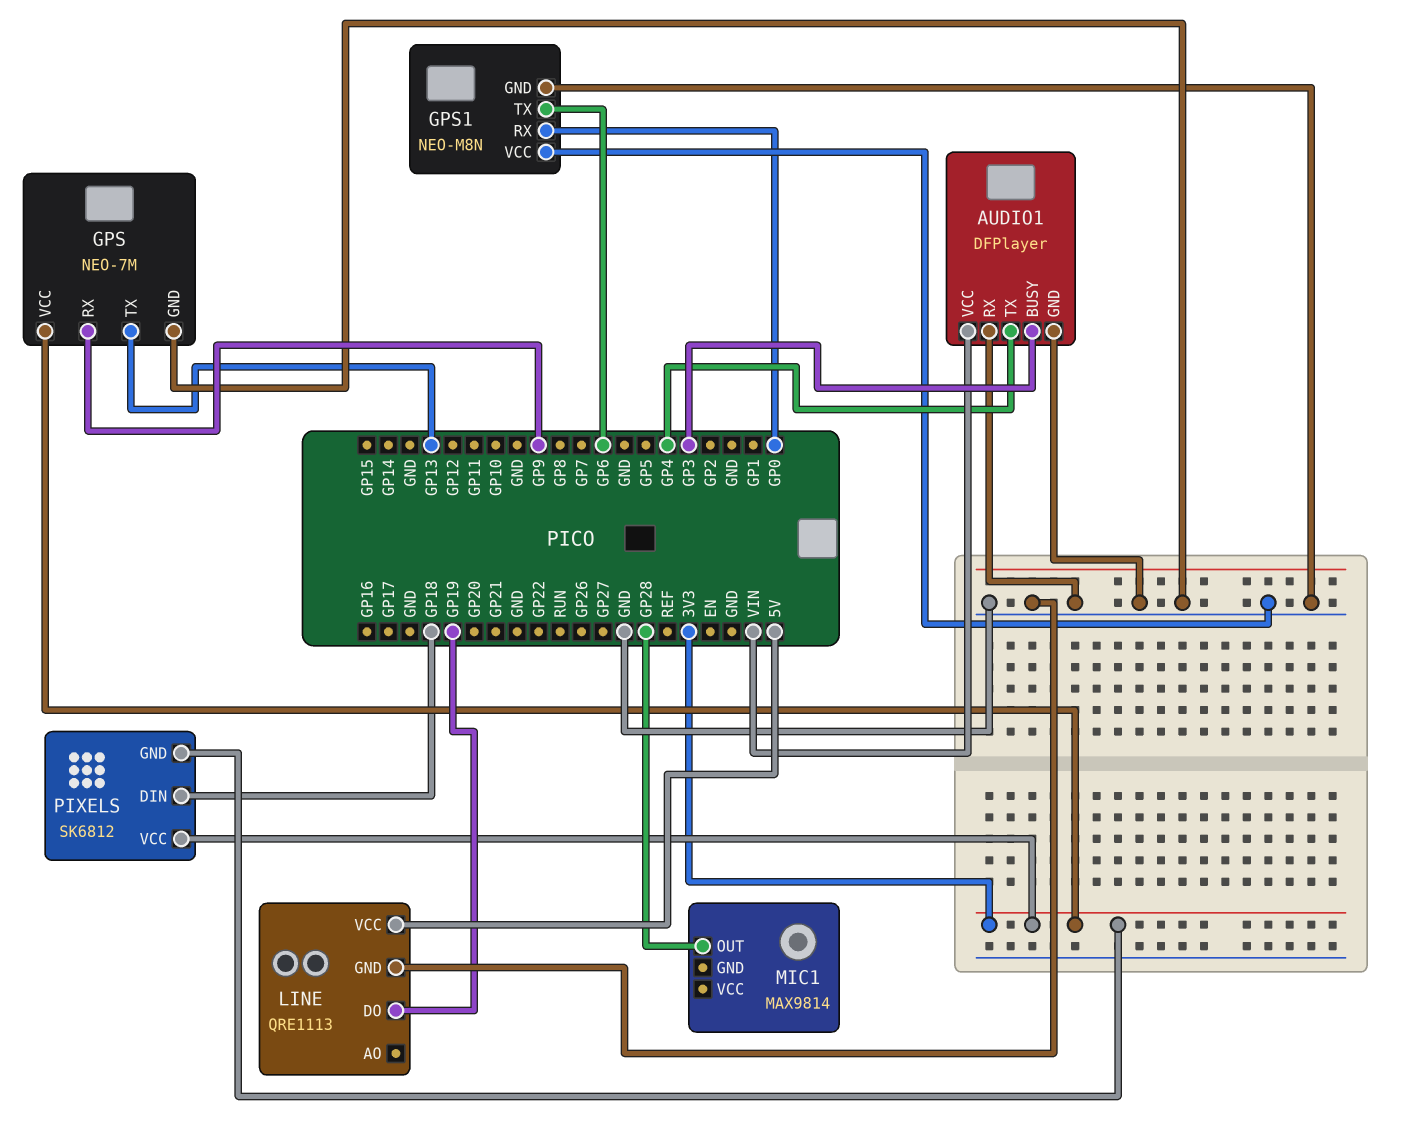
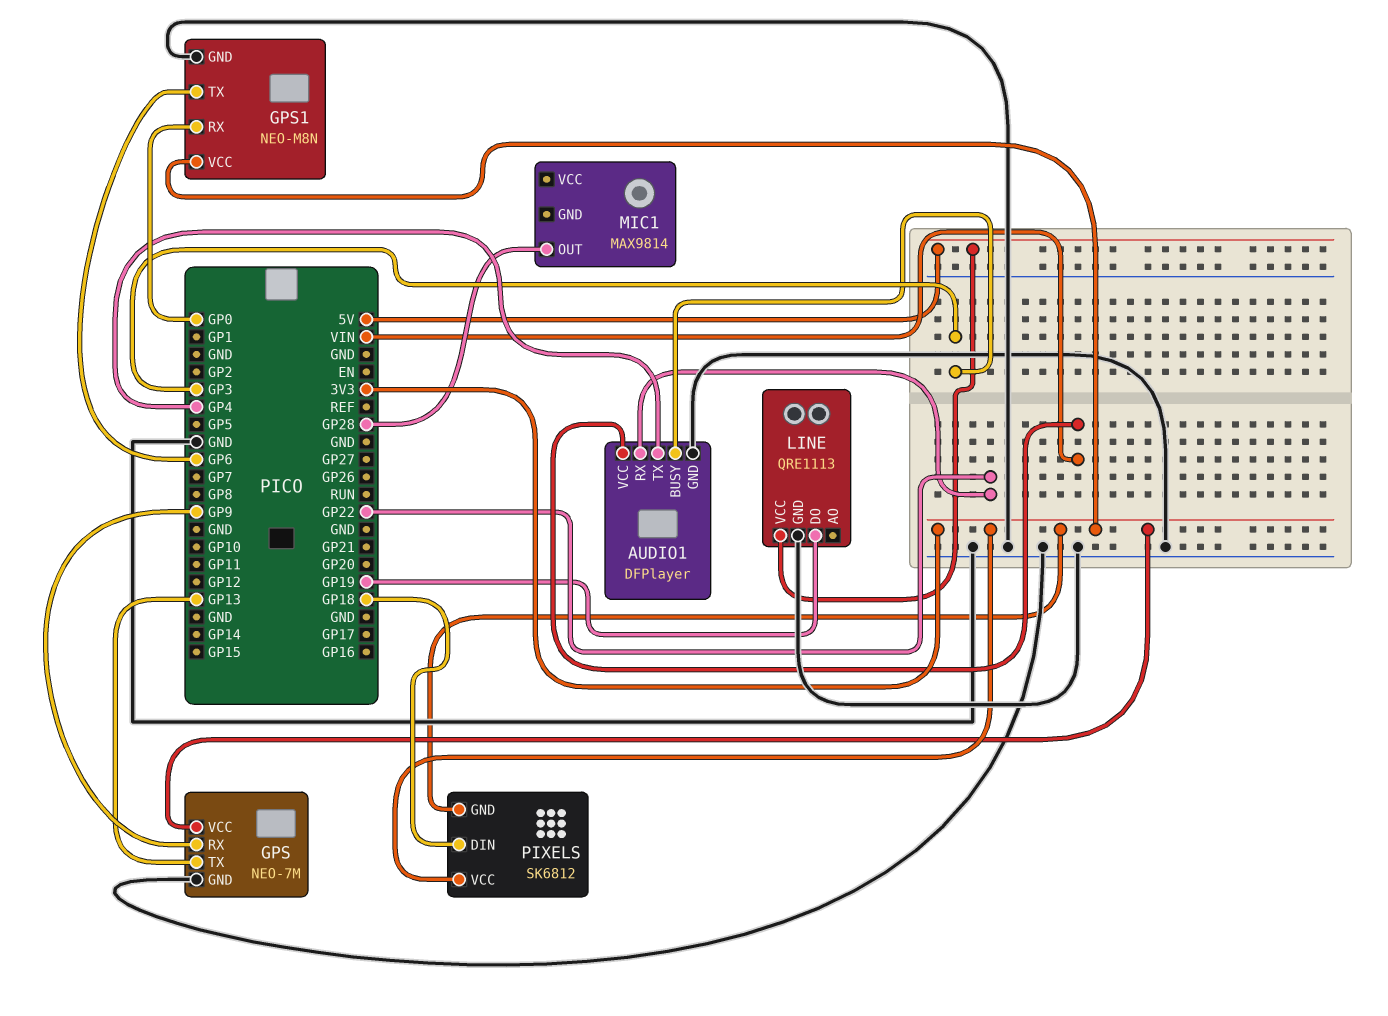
AUDIO1 pin RX: GND -> GP22
GPS1 pin VCC: GND -> 3V3

